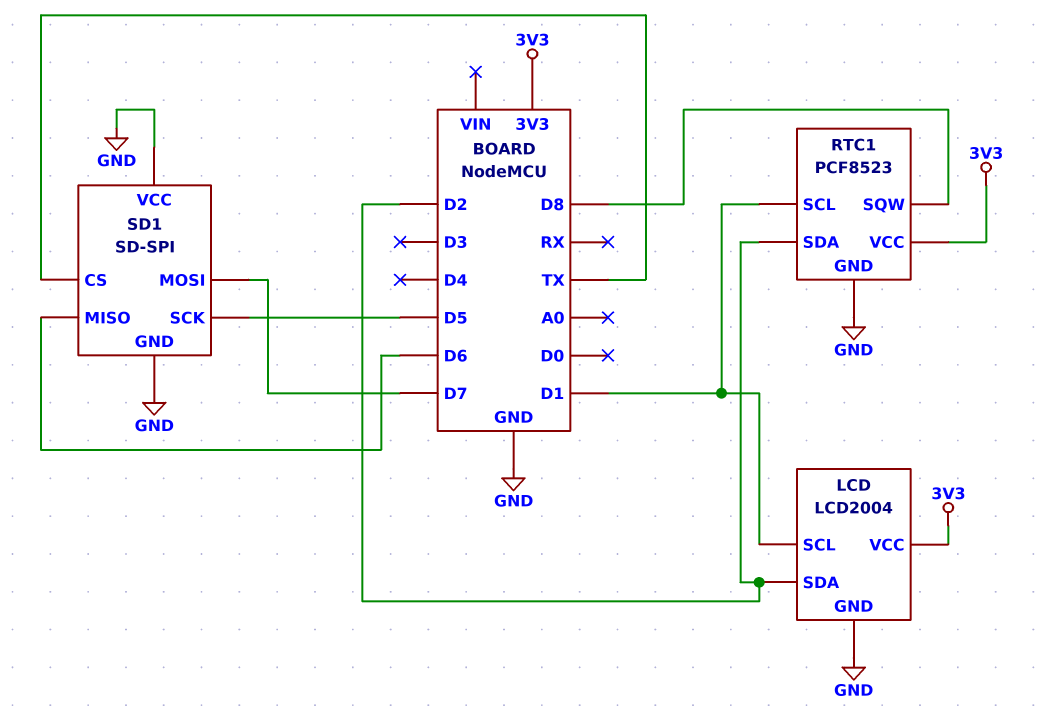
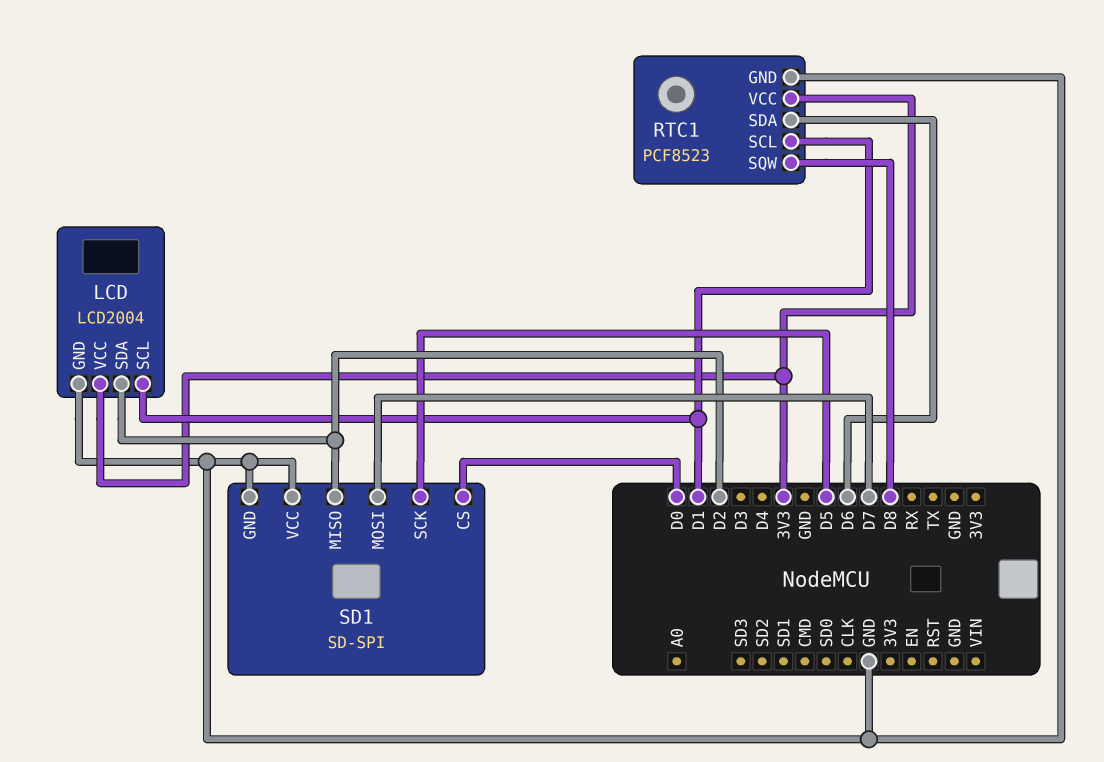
RTC1 pin SDA: D2 -> D6
SD1 pin CS: TX -> D0
SD1 pin MISO: D6 -> D2

